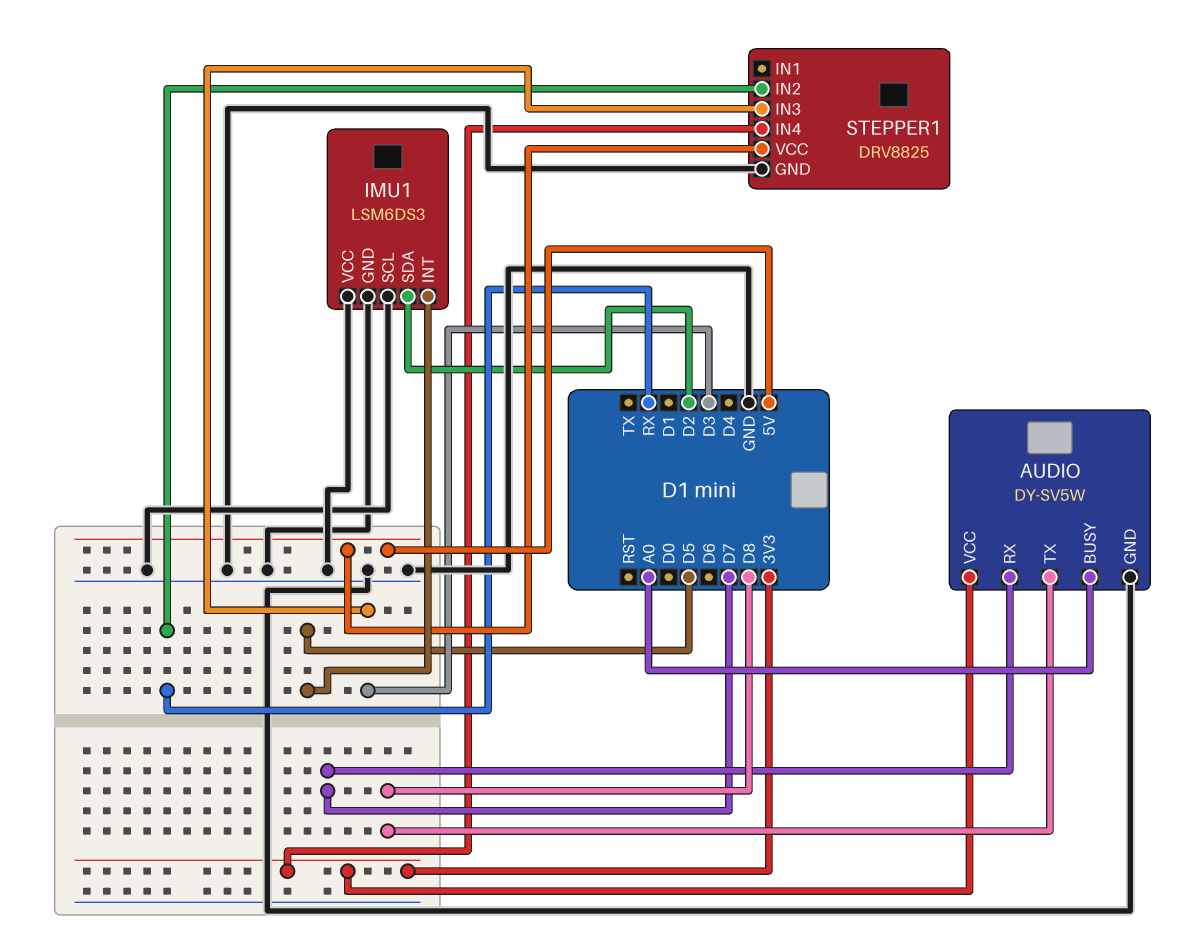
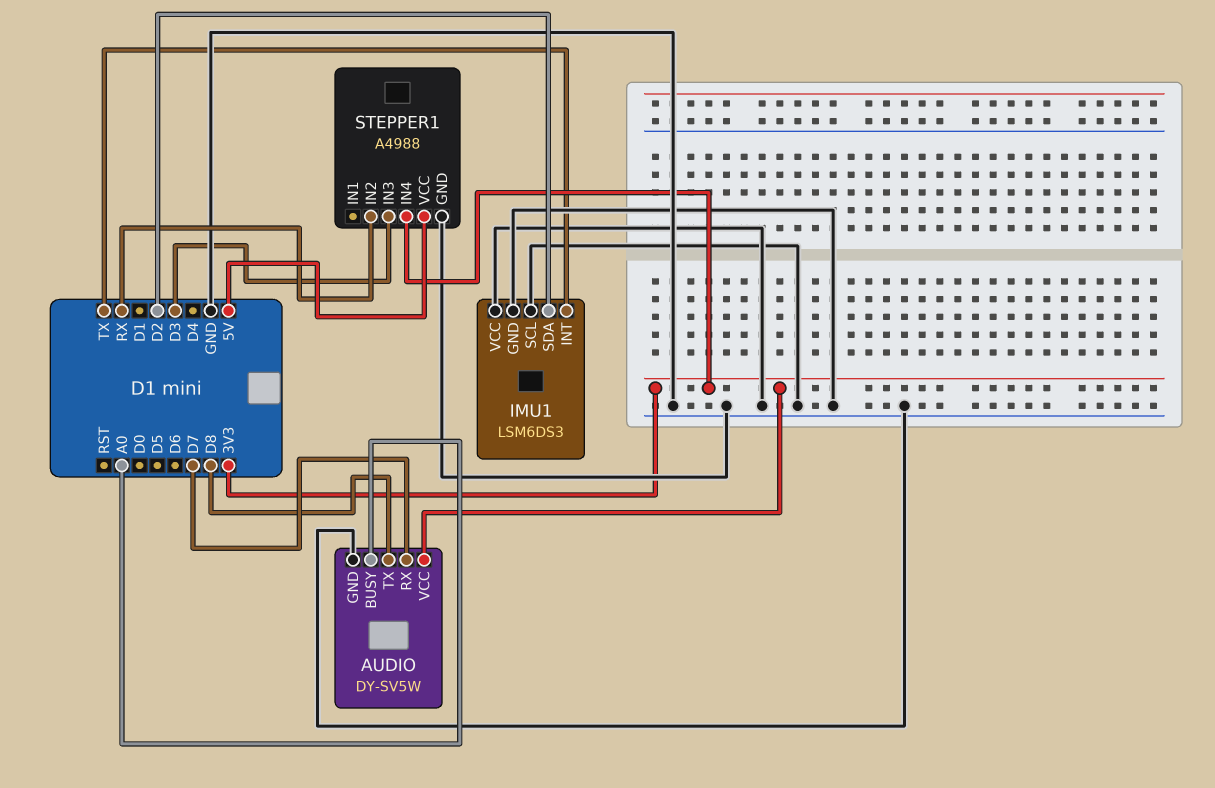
IMU1 pin INT: D5 -> TX
STEPPER1: DRV8825 -> A4988

